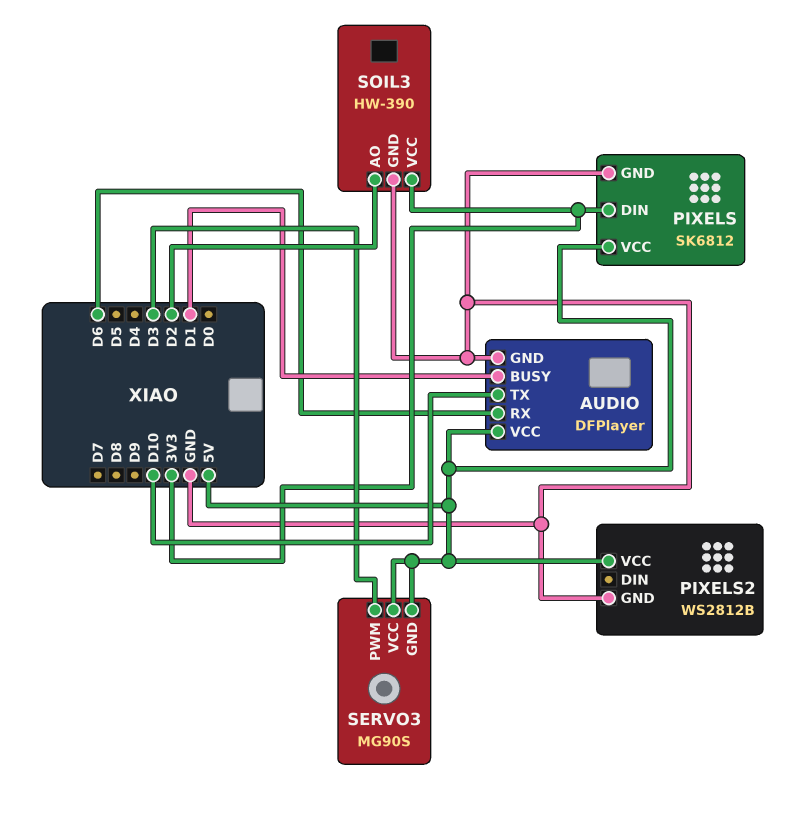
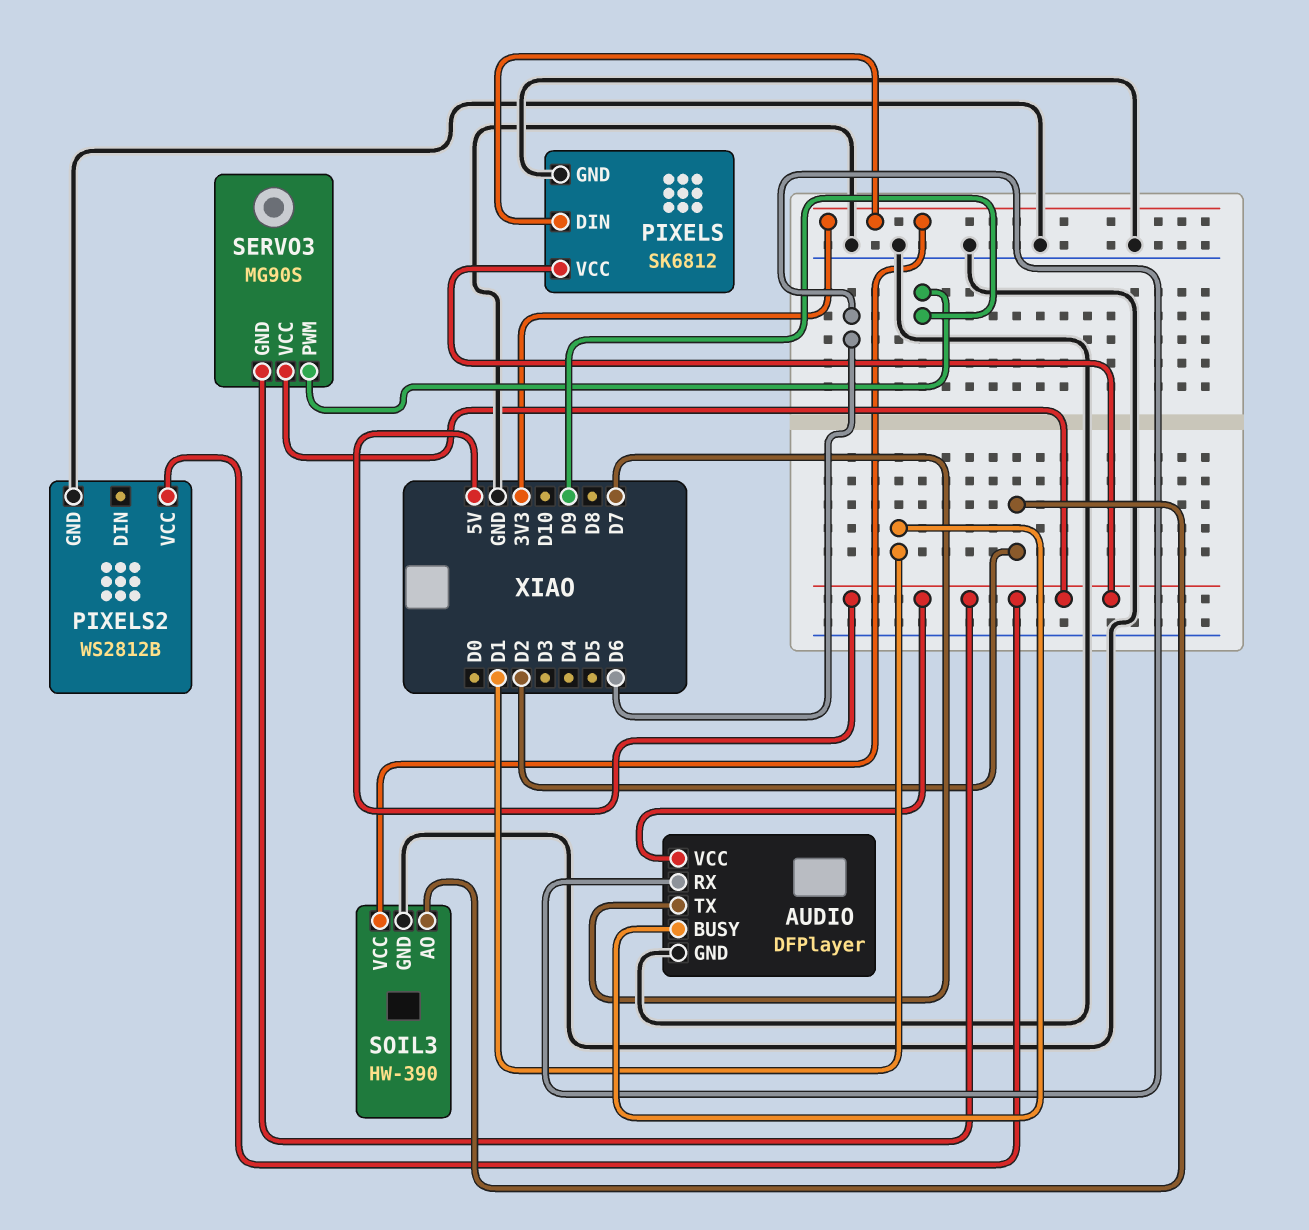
AUDIO pin TX: D10 -> D7
SERVO3 pin PWM: D3 -> D9

